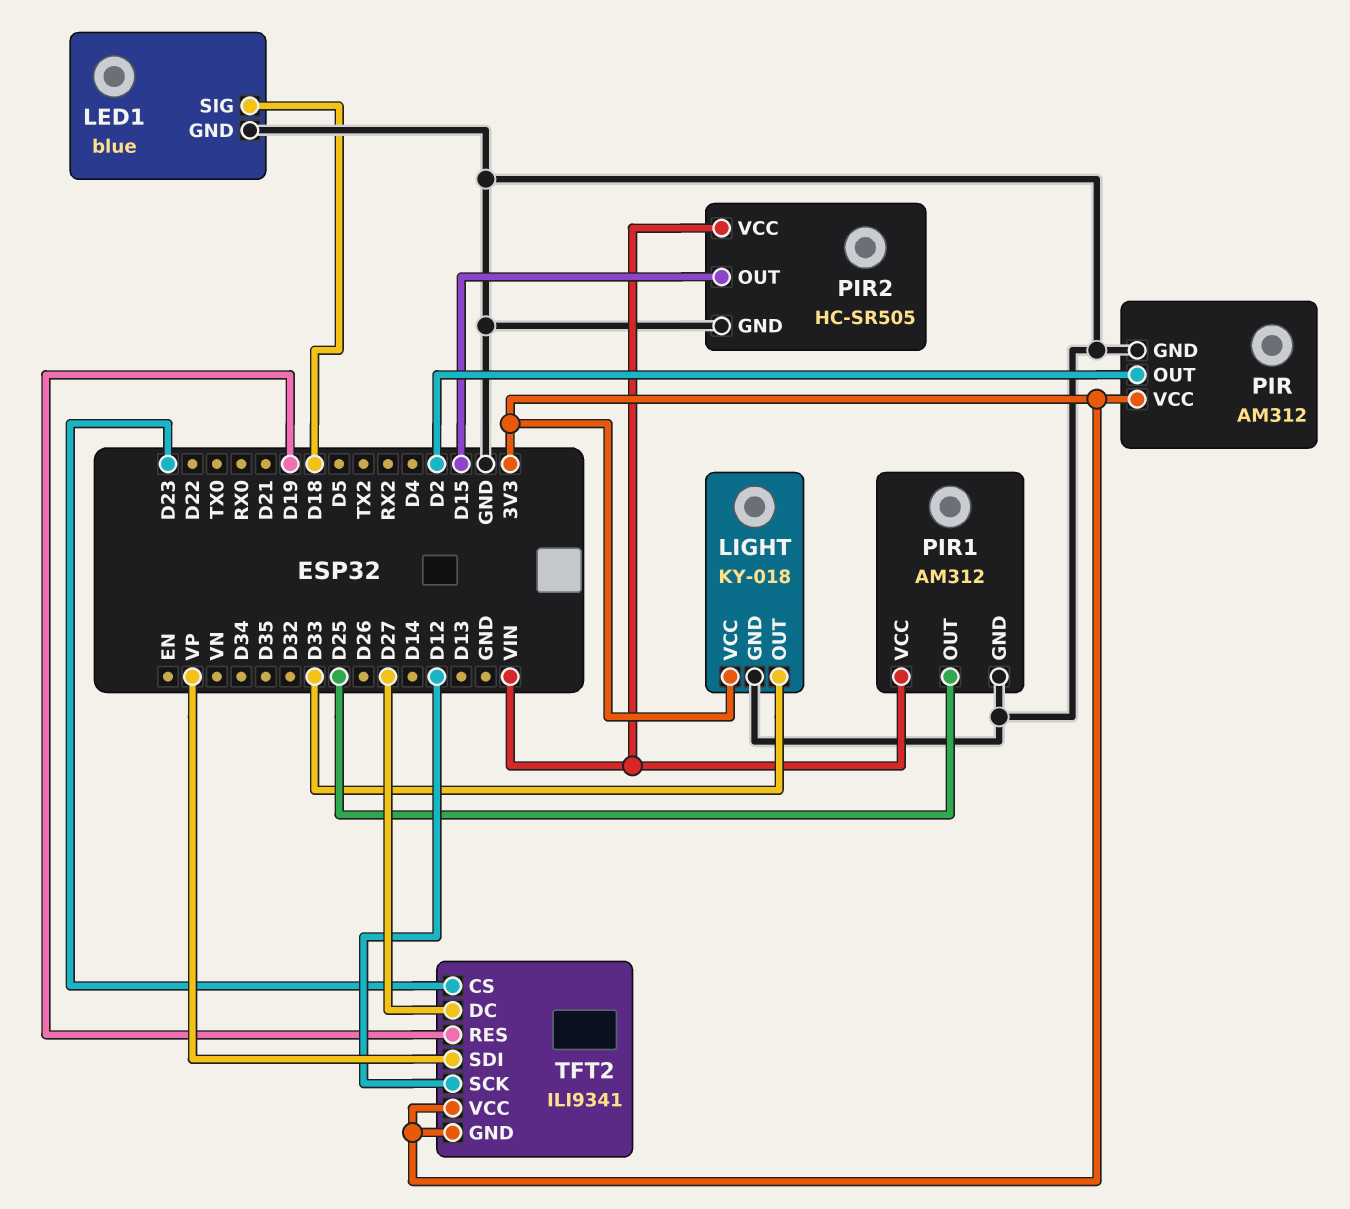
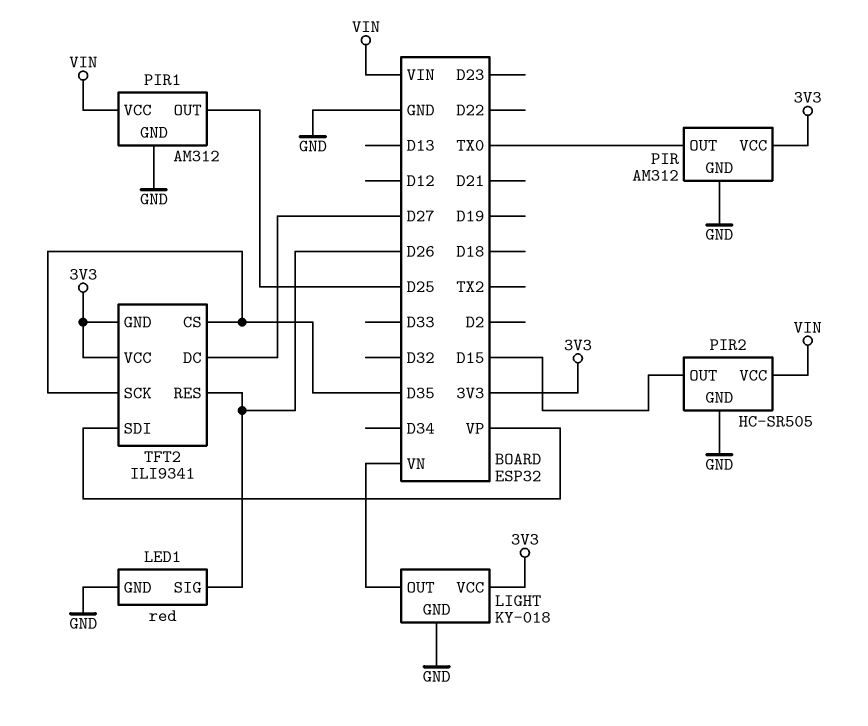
LED1: blue -> red
LED1 pin SIG: D18 -> D26
LIGHT pin OUT: D33 -> VN
PIR pin OUT: D2 -> TX0
TFT2 pin CS: D23 -> D35
TFT2 pin RES: D19 -> D26
TFT2 pin SCK: D12 -> D35

